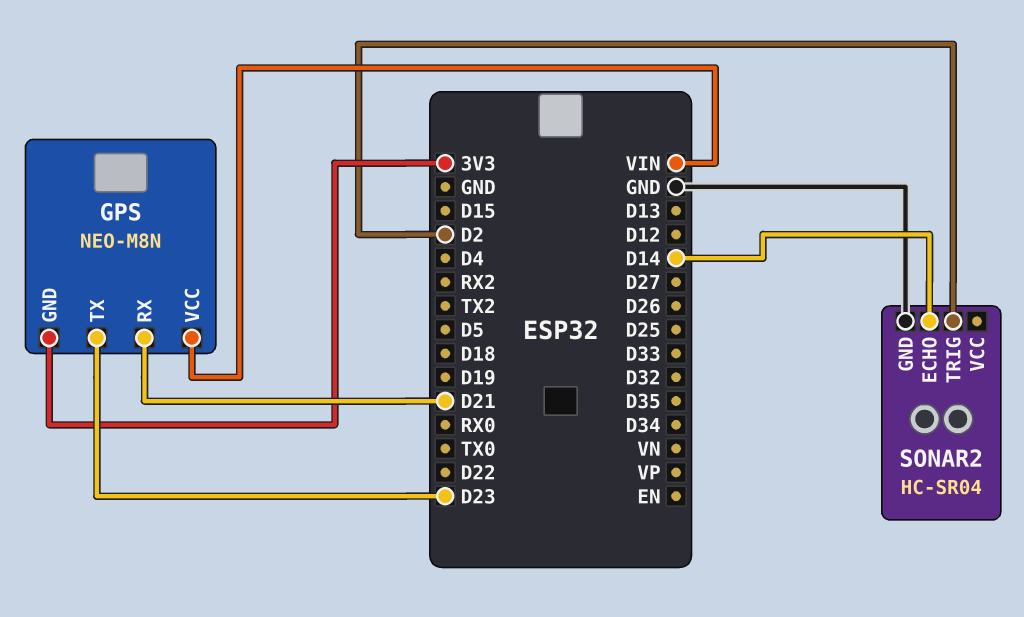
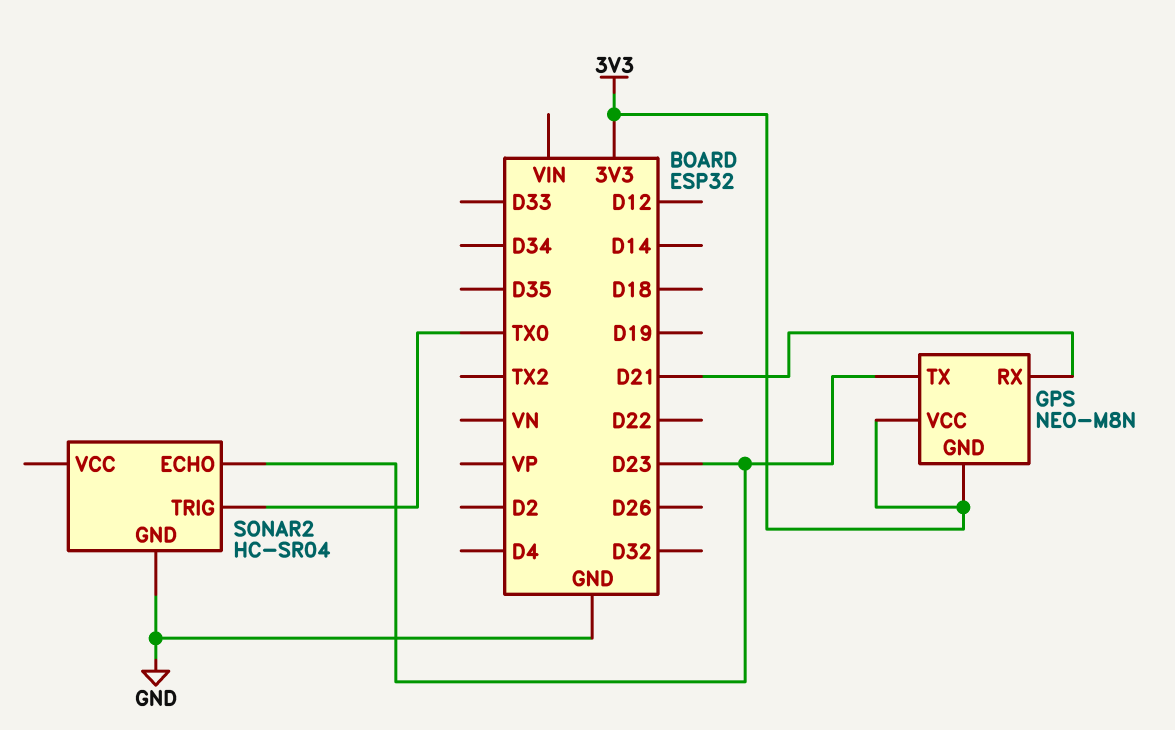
GPS pin VCC: VIN -> 3V3
SONAR2 pin ECHO: D14 -> D23
SONAR2 pin TRIG: D2 -> TX0

